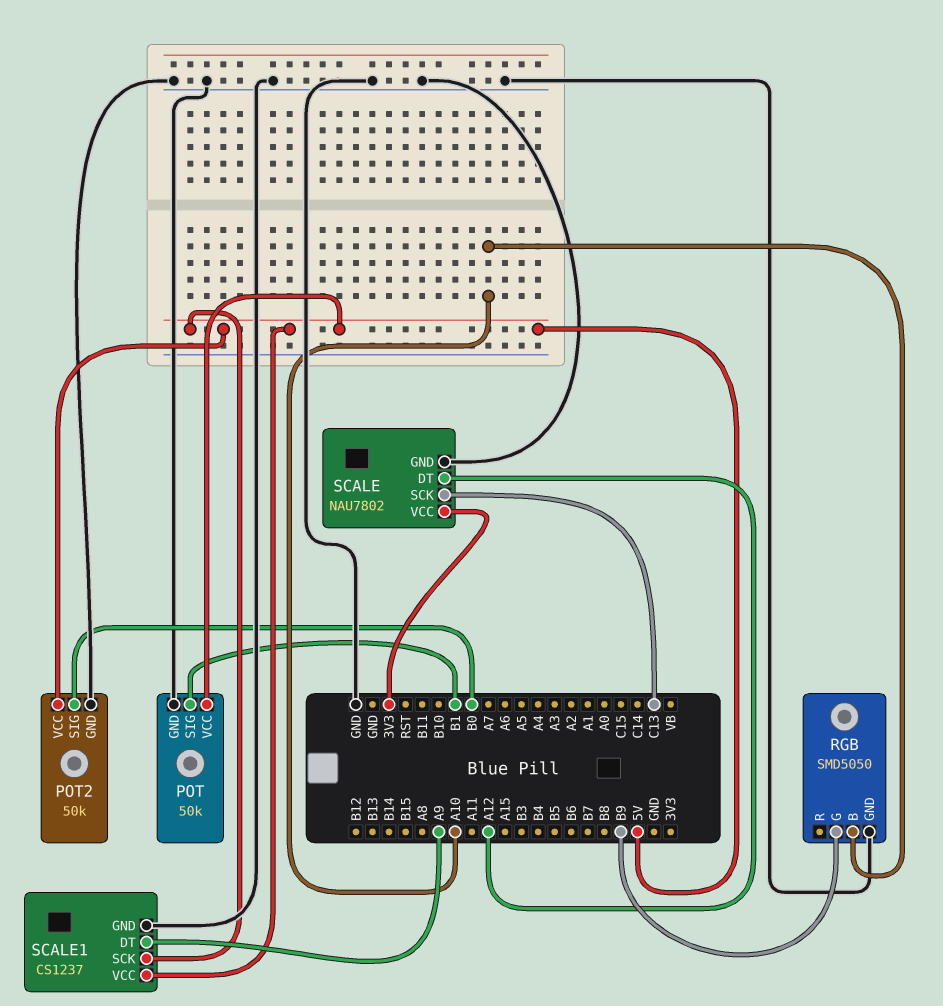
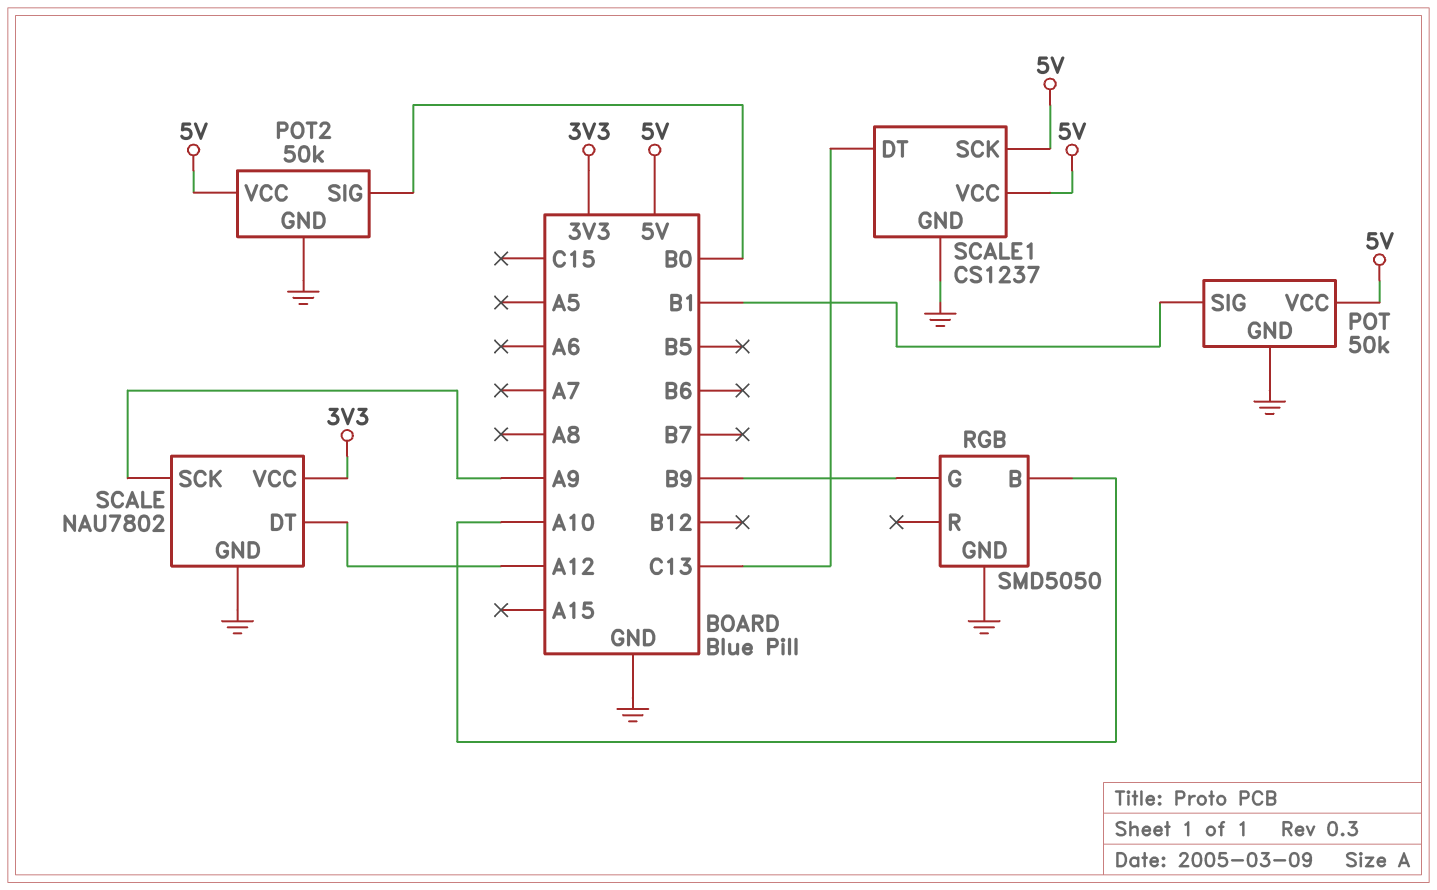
SCALE pin SCK: C13 -> A9
SCALE1 pin DT: A9 -> C13

